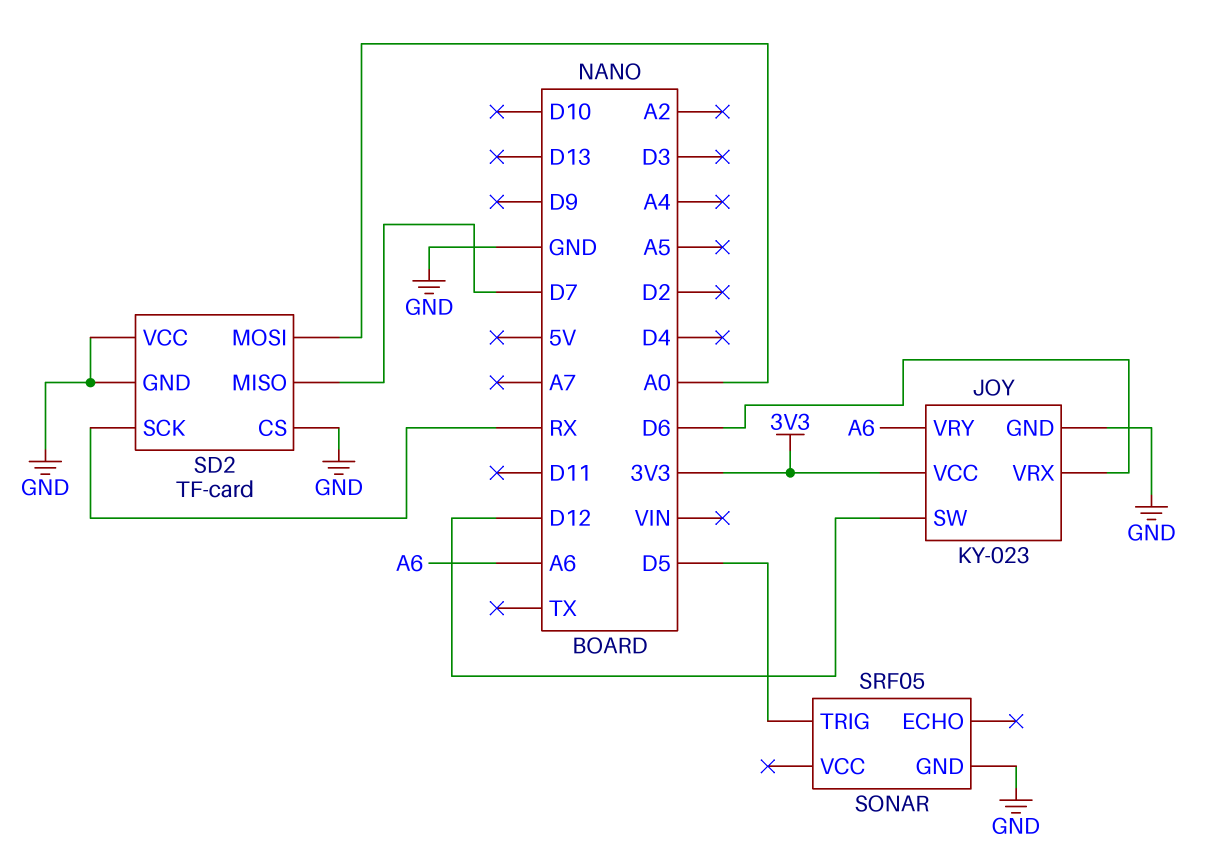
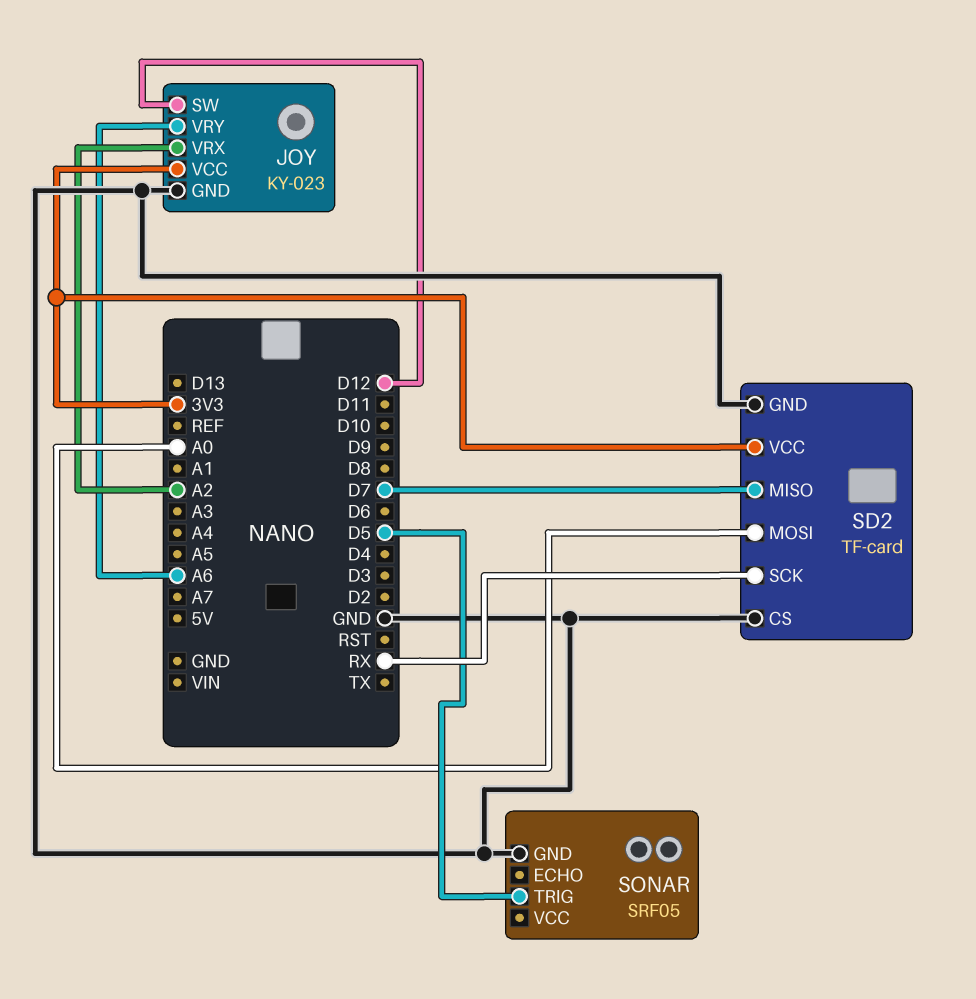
JOY pin VRX: D6 -> A2
SD2 pin VCC: GND -> 3V3

